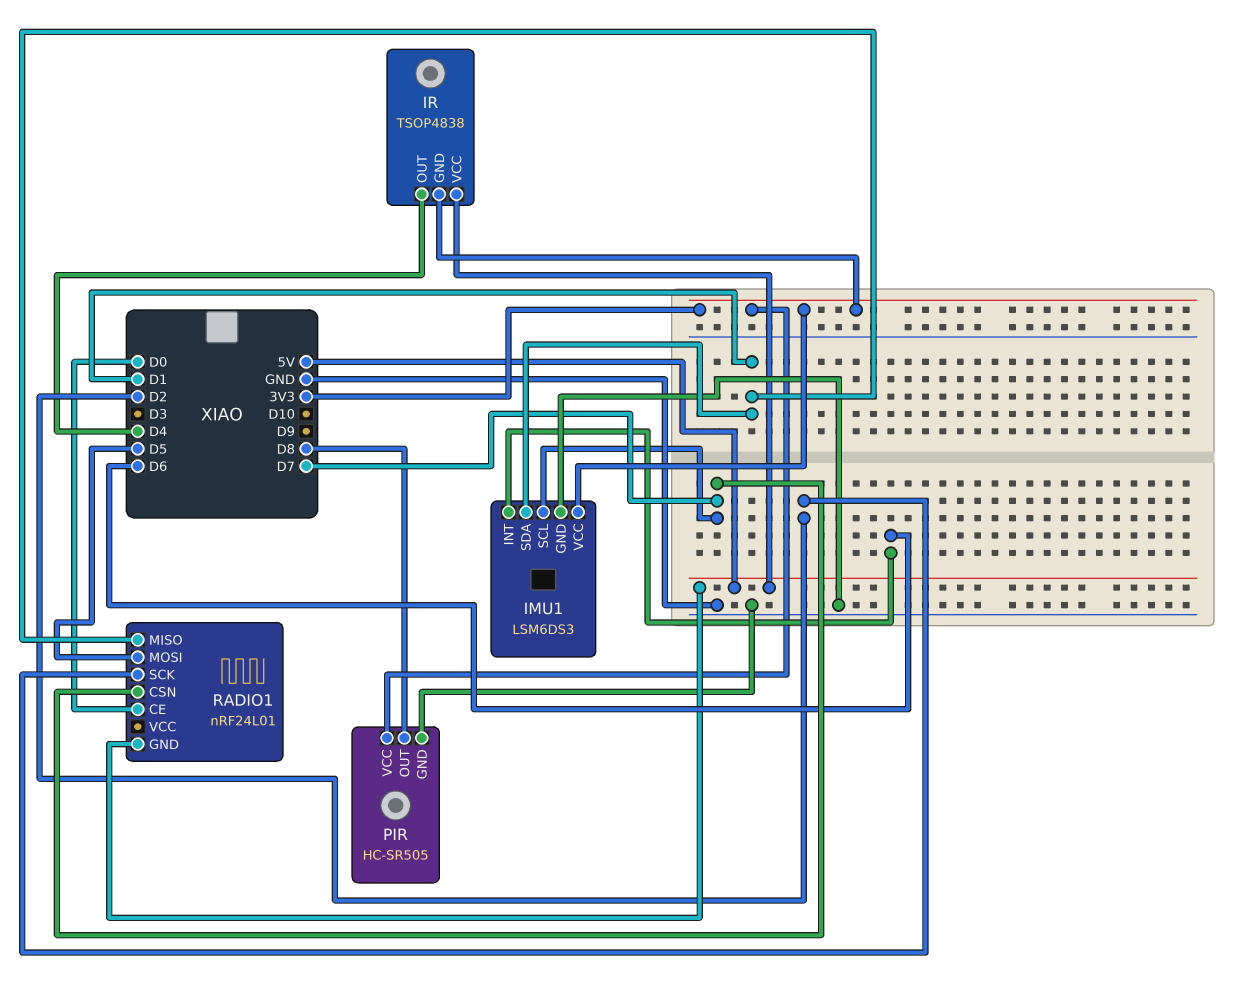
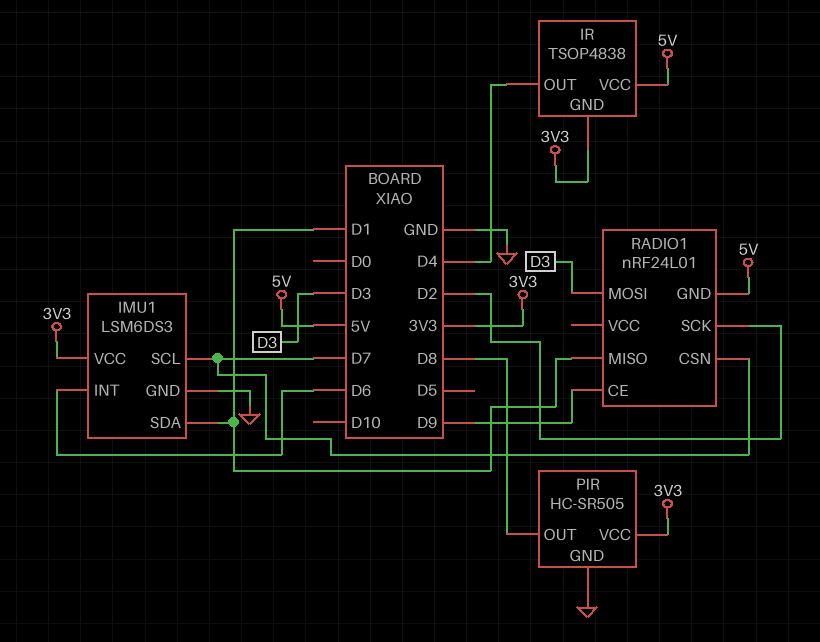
RADIO1 pin CE: D0 -> D9
RADIO1 pin MOSI: D5 -> D3

